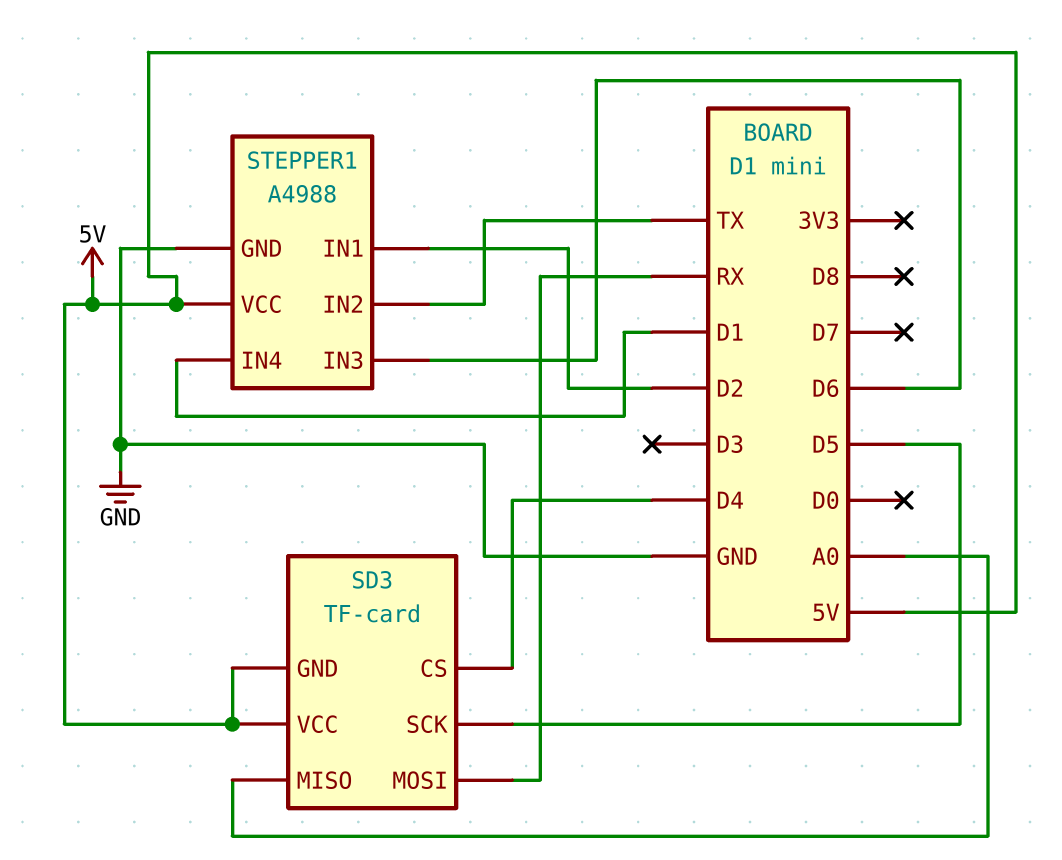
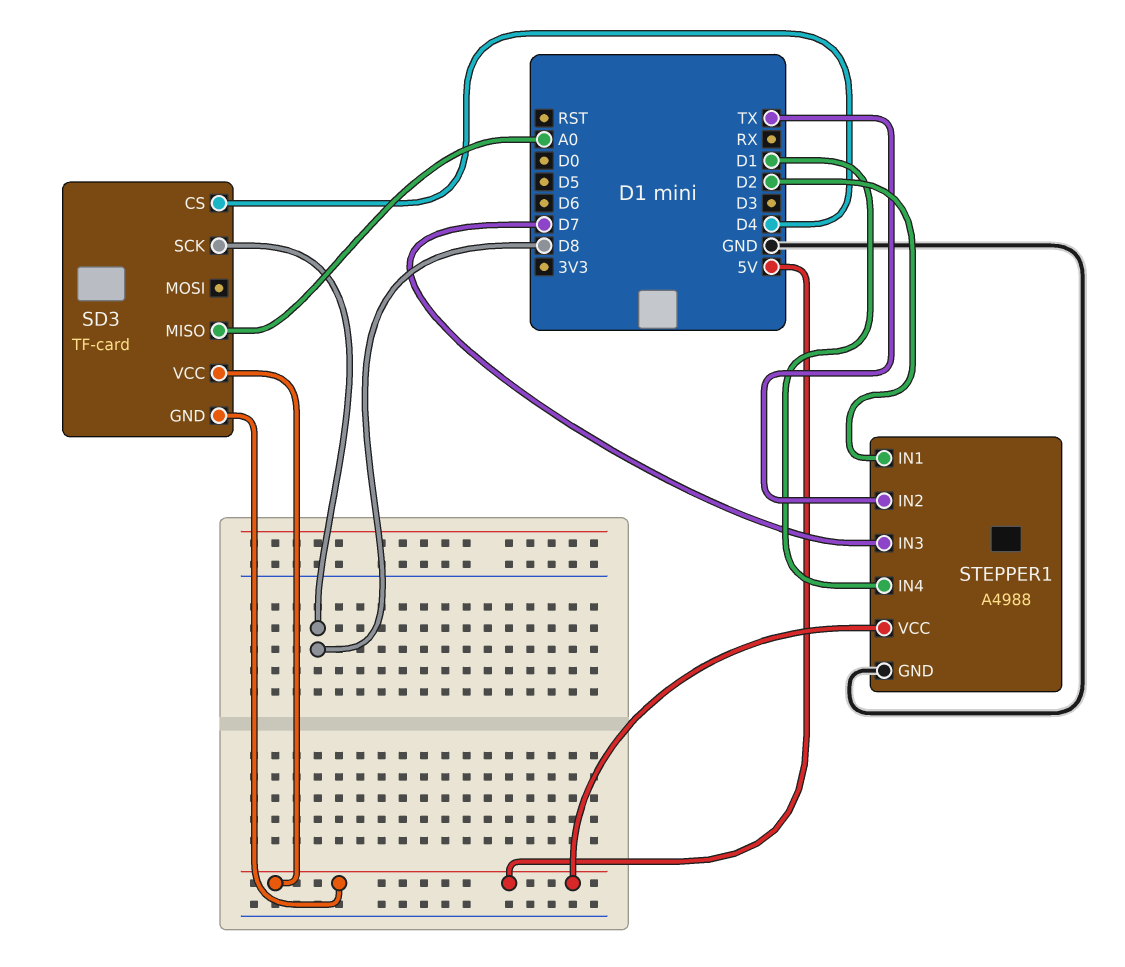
SD3 pin MOSI: RX -> none
SD3 pin SCK: D5 -> D8
STEPPER1 pin IN3: D6 -> D7

